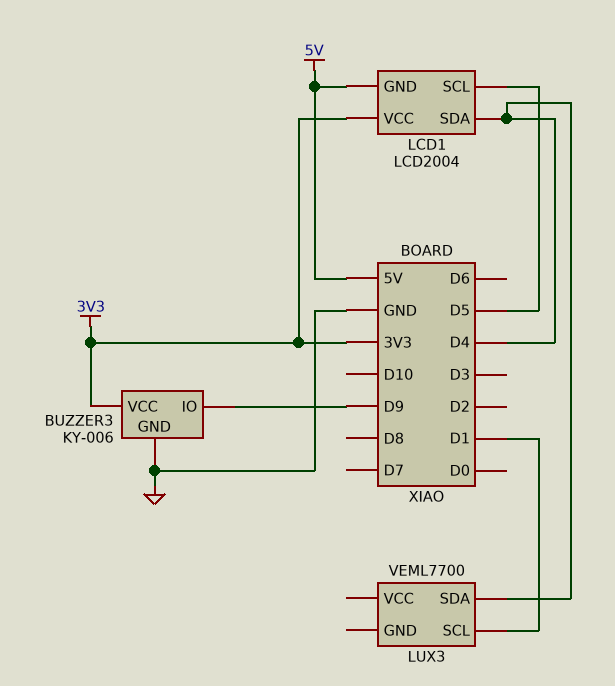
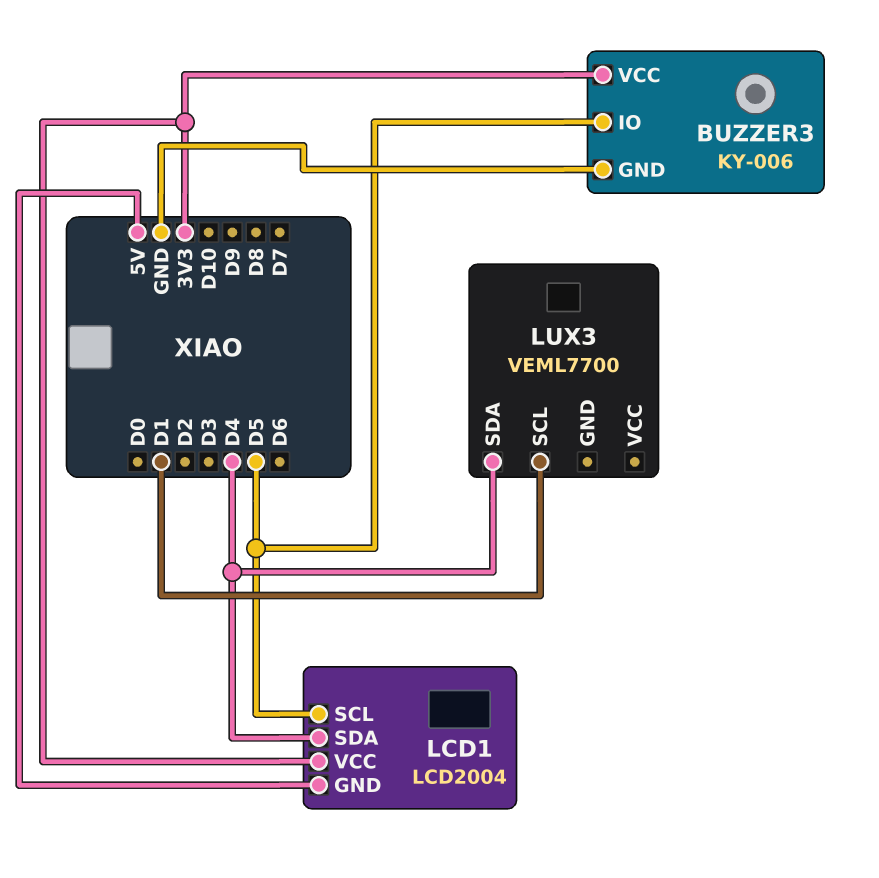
BUZZER3 pin IO: D9 -> D5

